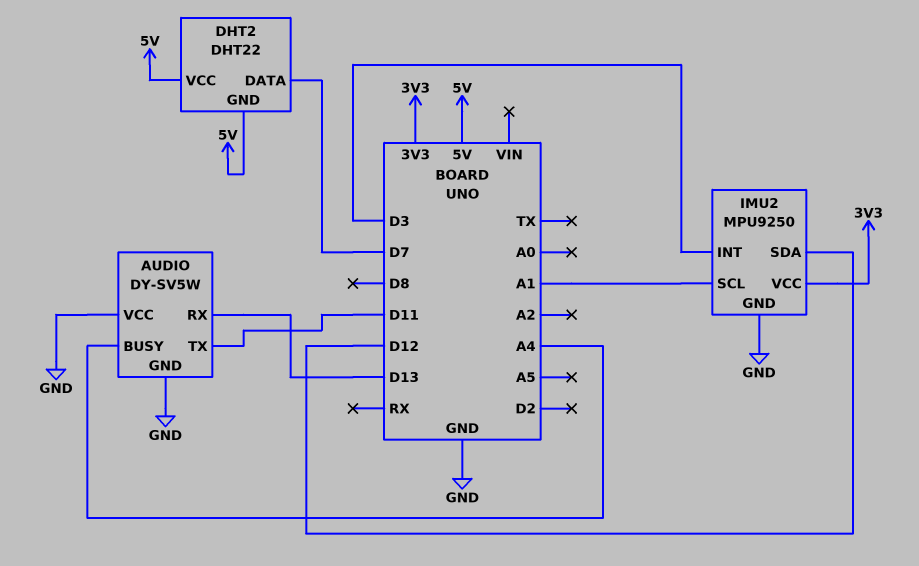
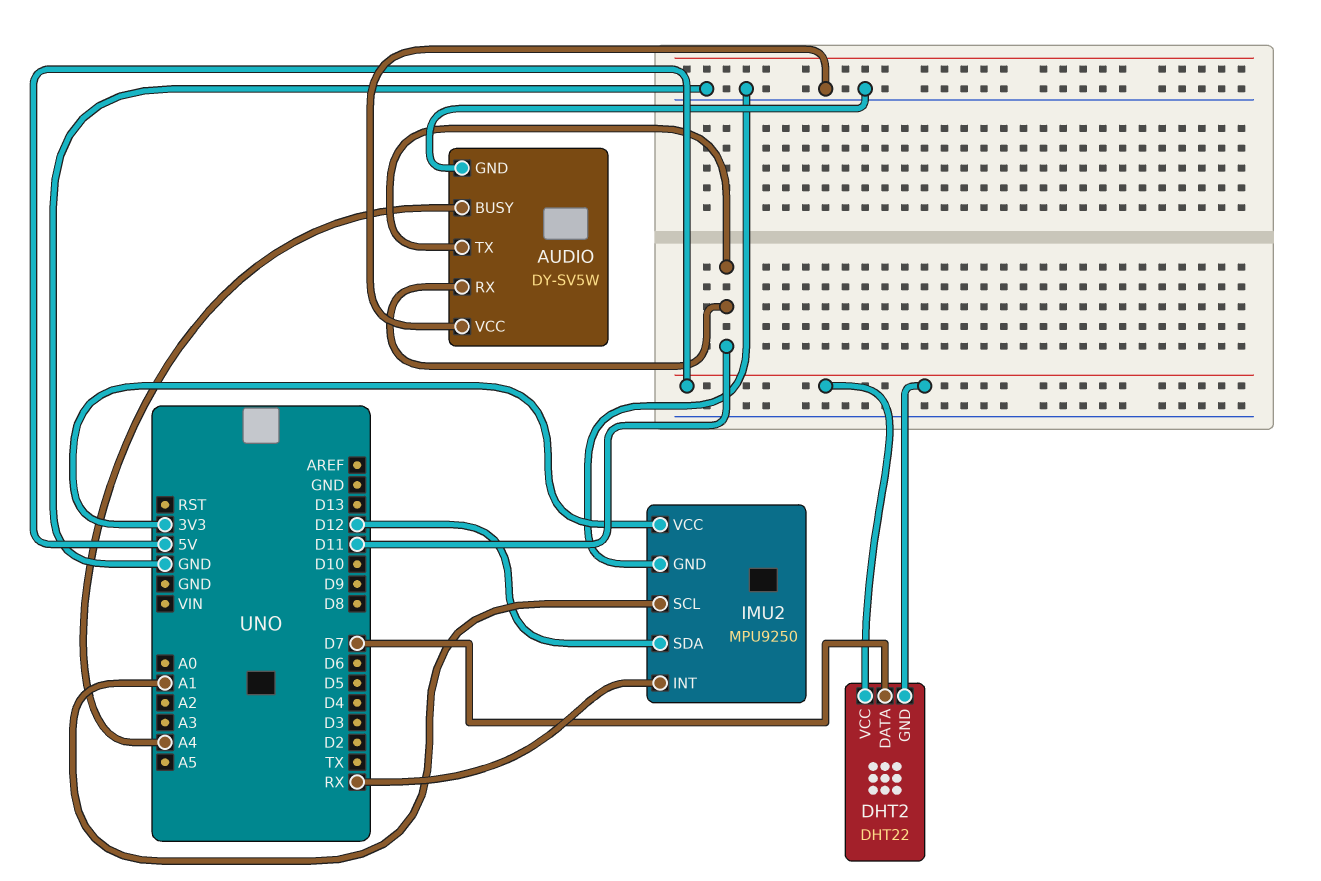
AUDIO pin RX: D13 -> D11
IMU2 pin INT: D3 -> RX

